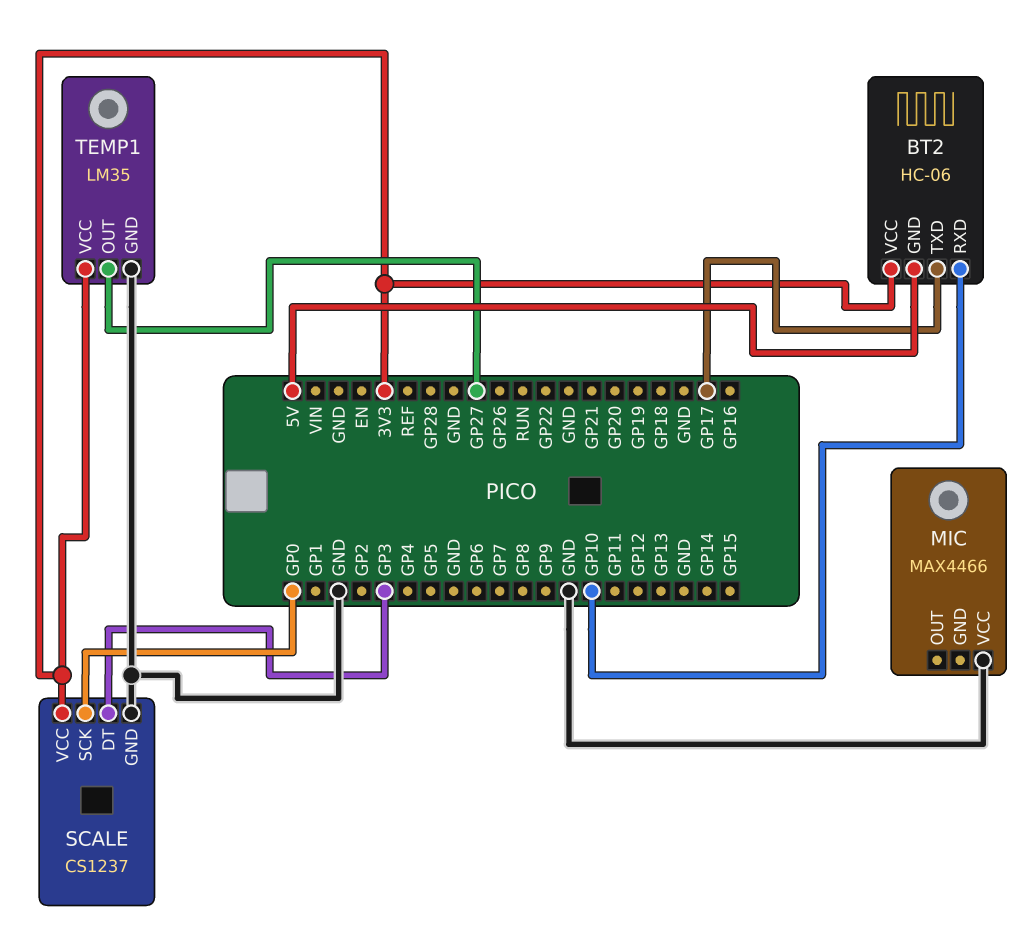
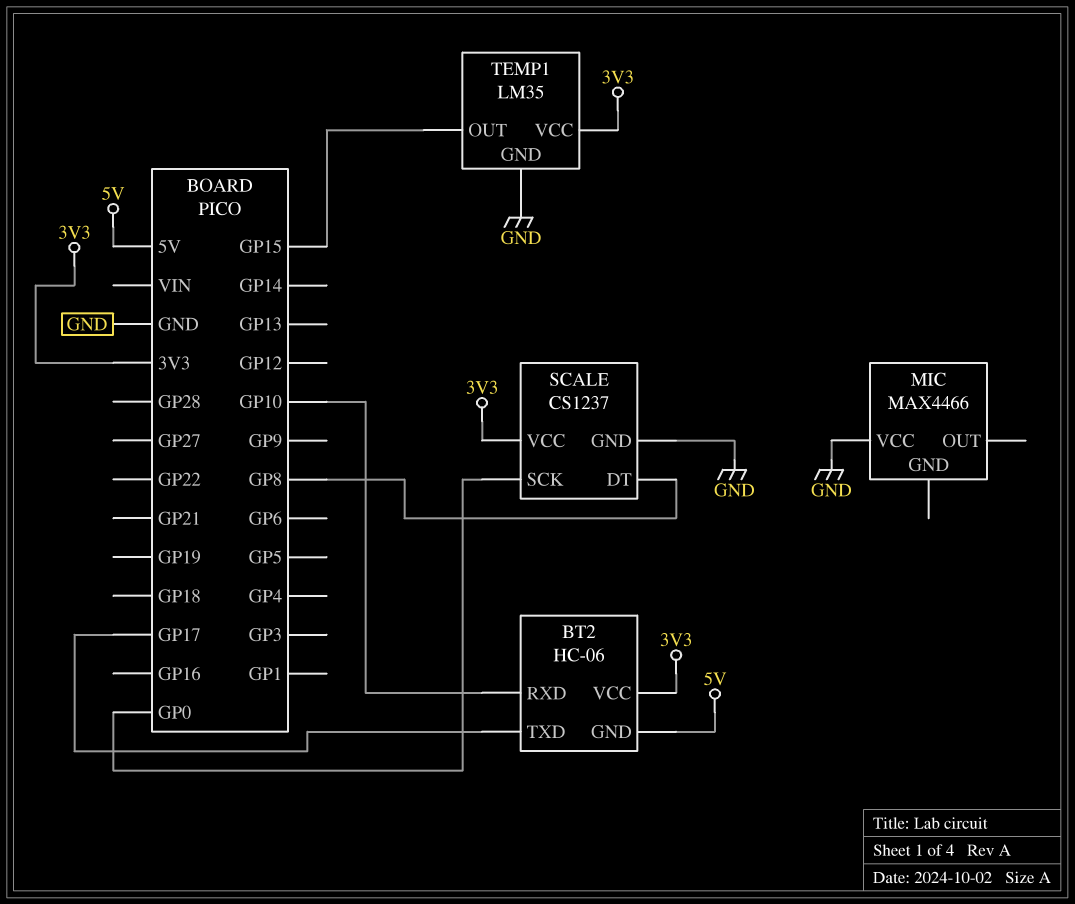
SCALE pin DT: GP3 -> GP8
TEMP1 pin OUT: GP27 -> GP15

